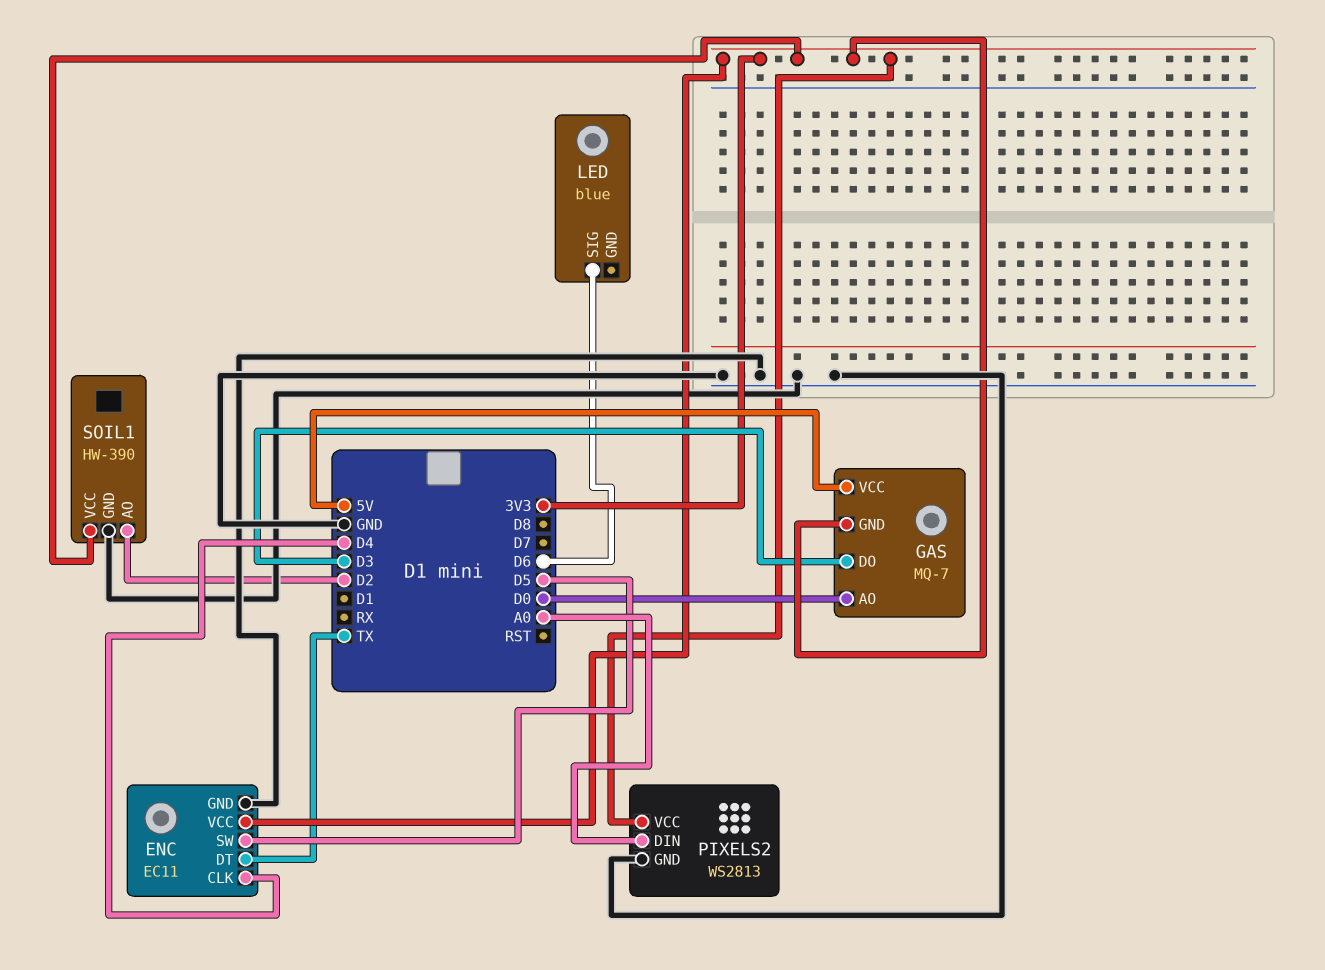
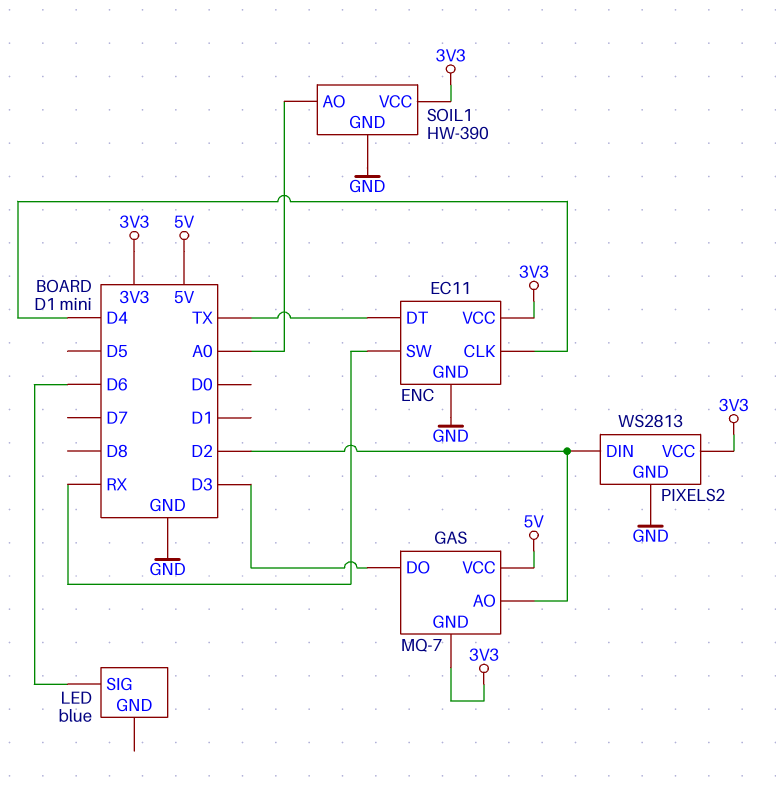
ENC pin SW: D5 -> RX
GAS pin AO: D0 -> D2
PIXELS2 pin DIN: A0 -> D2
SOIL1 pin AO: D2 -> A0

